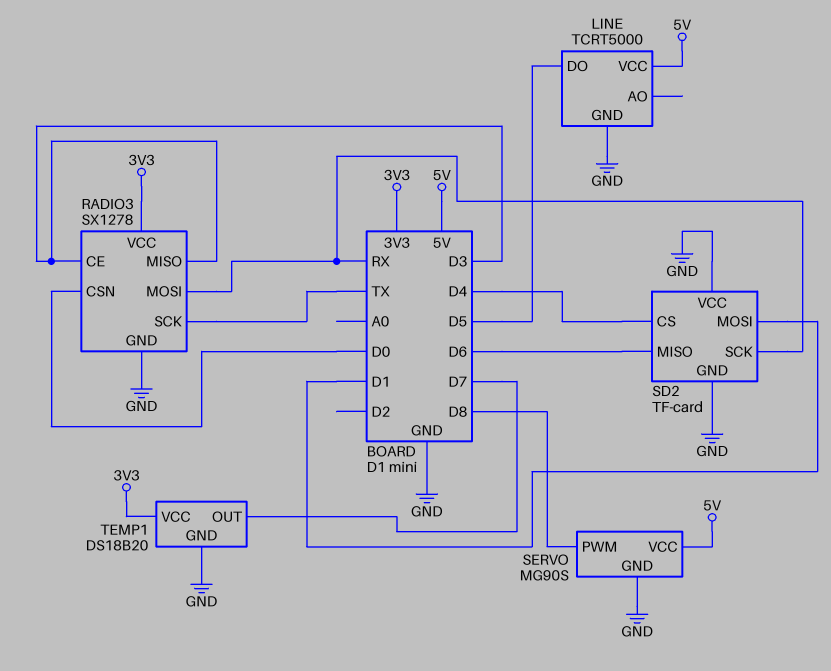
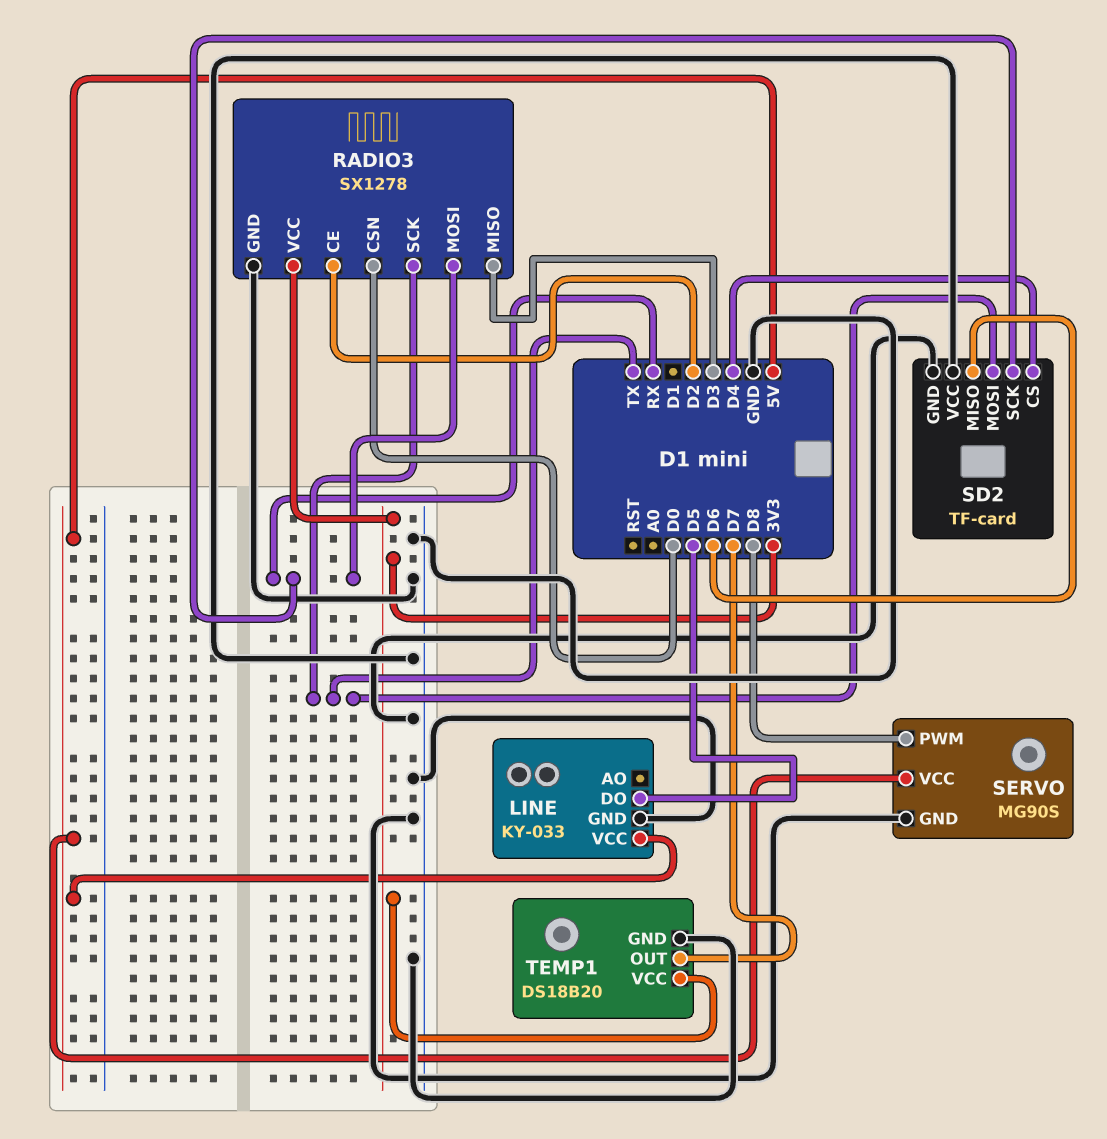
LINE: TCRT5000 -> KY-033
RADIO3 pin CE: D3 -> D2
SD2 pin MOSI: D1 -> TX

